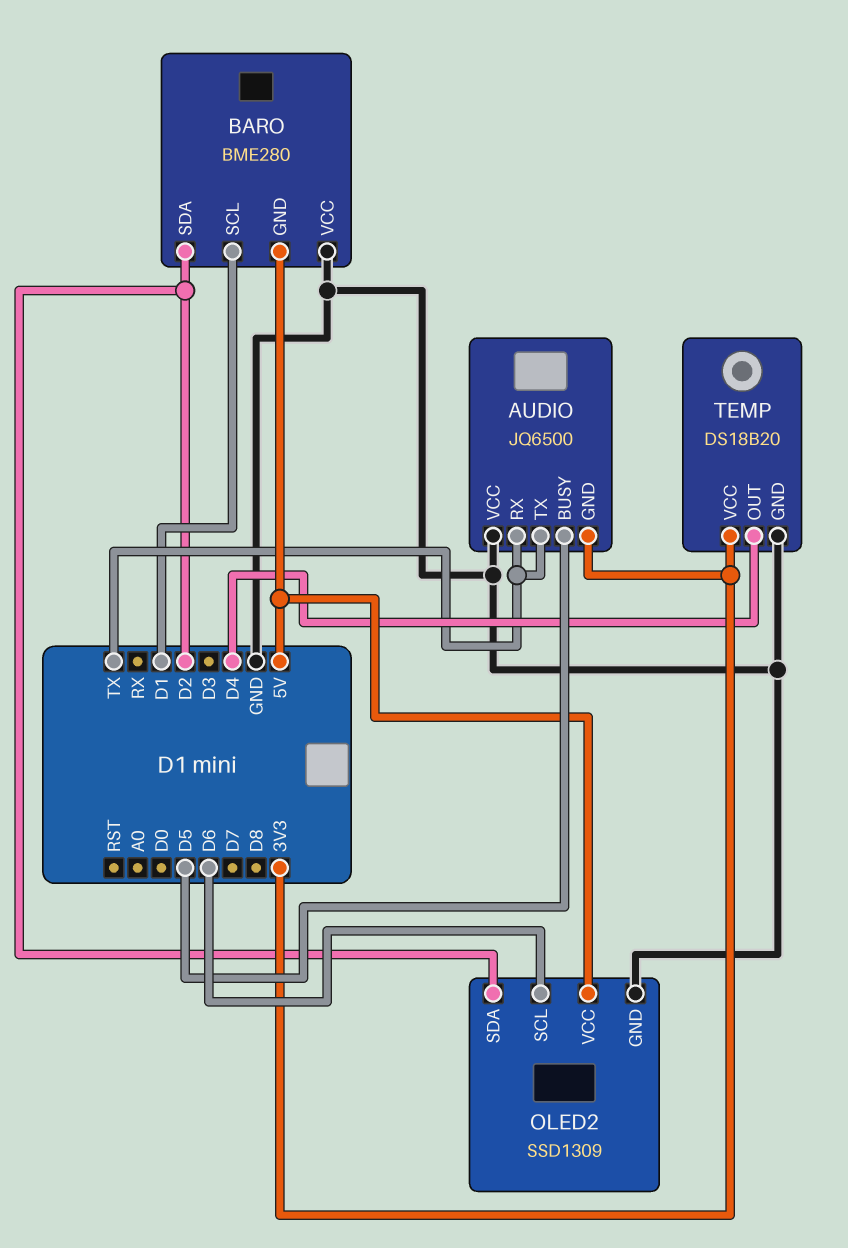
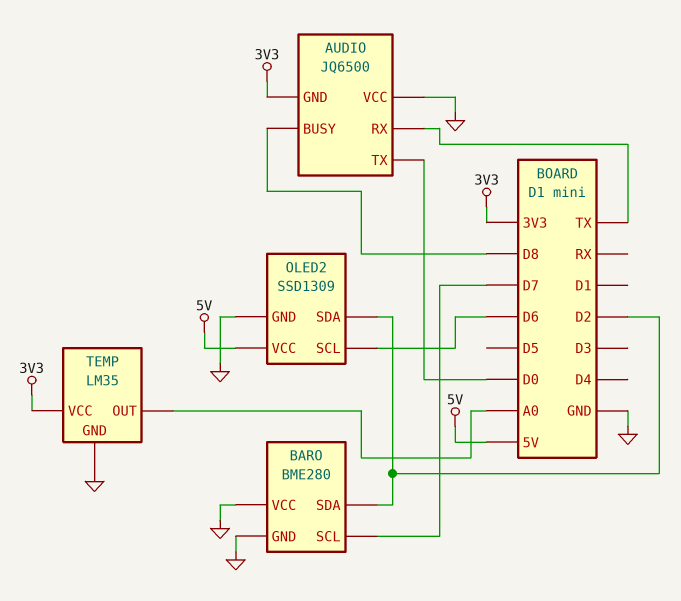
AUDIO pin BUSY: D5 -> D8
AUDIO pin TX: TX -> D0
BARO pin GND: 5V -> GND
BARO pin SCL: D1 -> D7
TEMP: DS18B20 -> LM35
TEMP pin OUT: D4 -> A0

